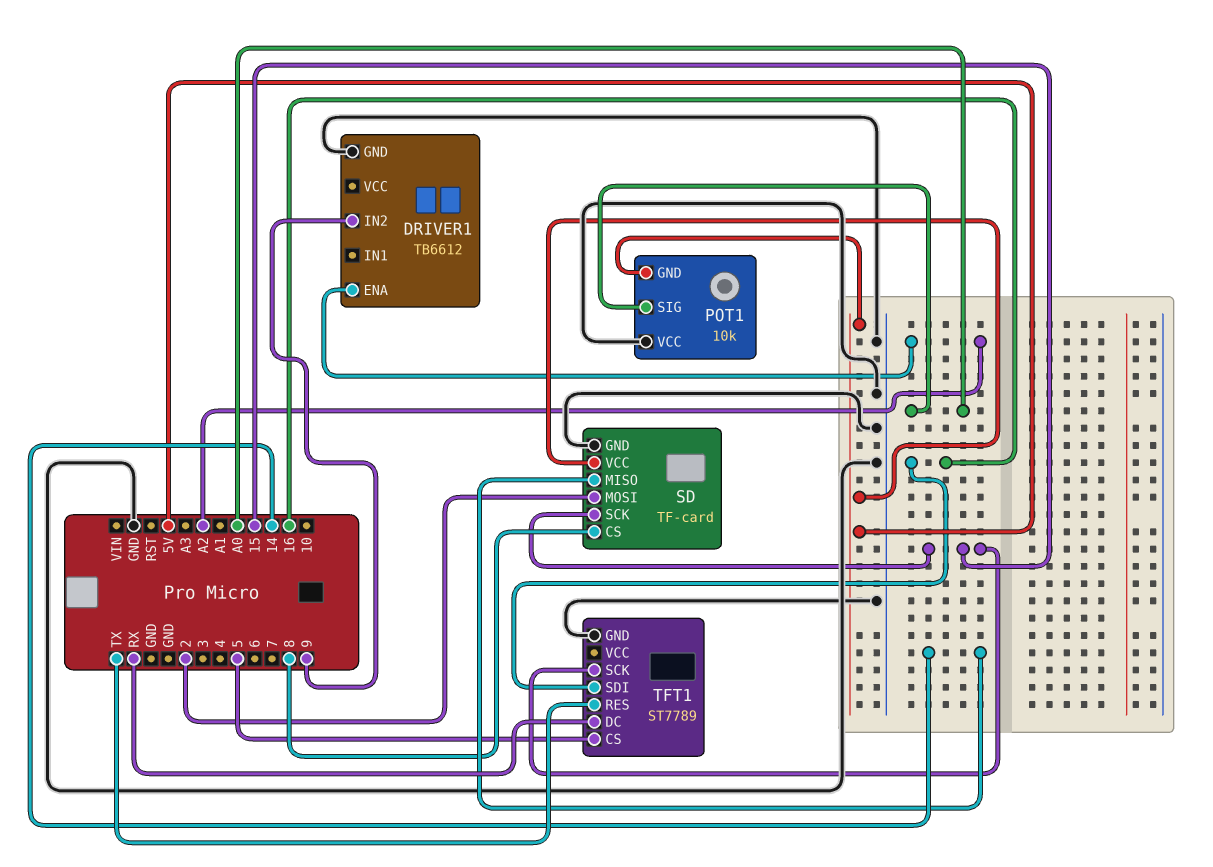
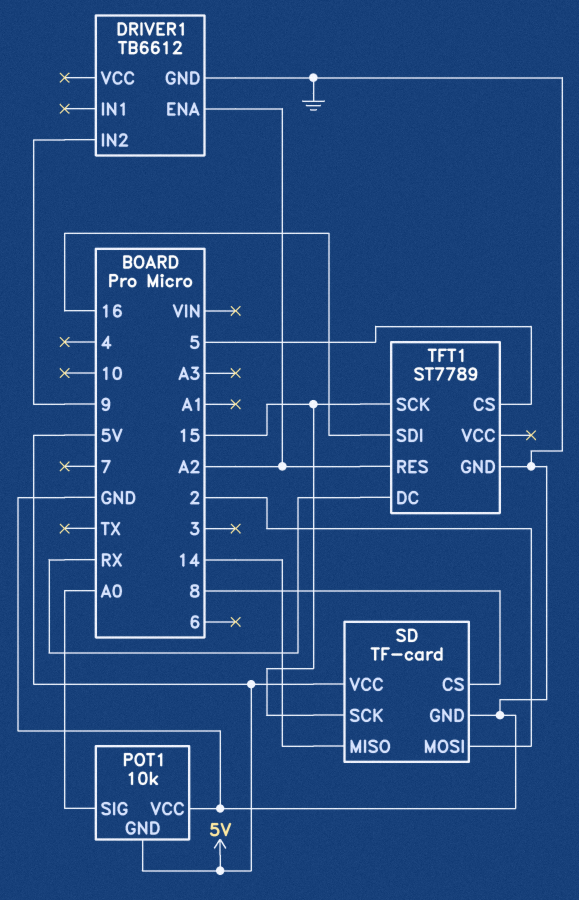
TFT1 pin RES: TX -> A2

